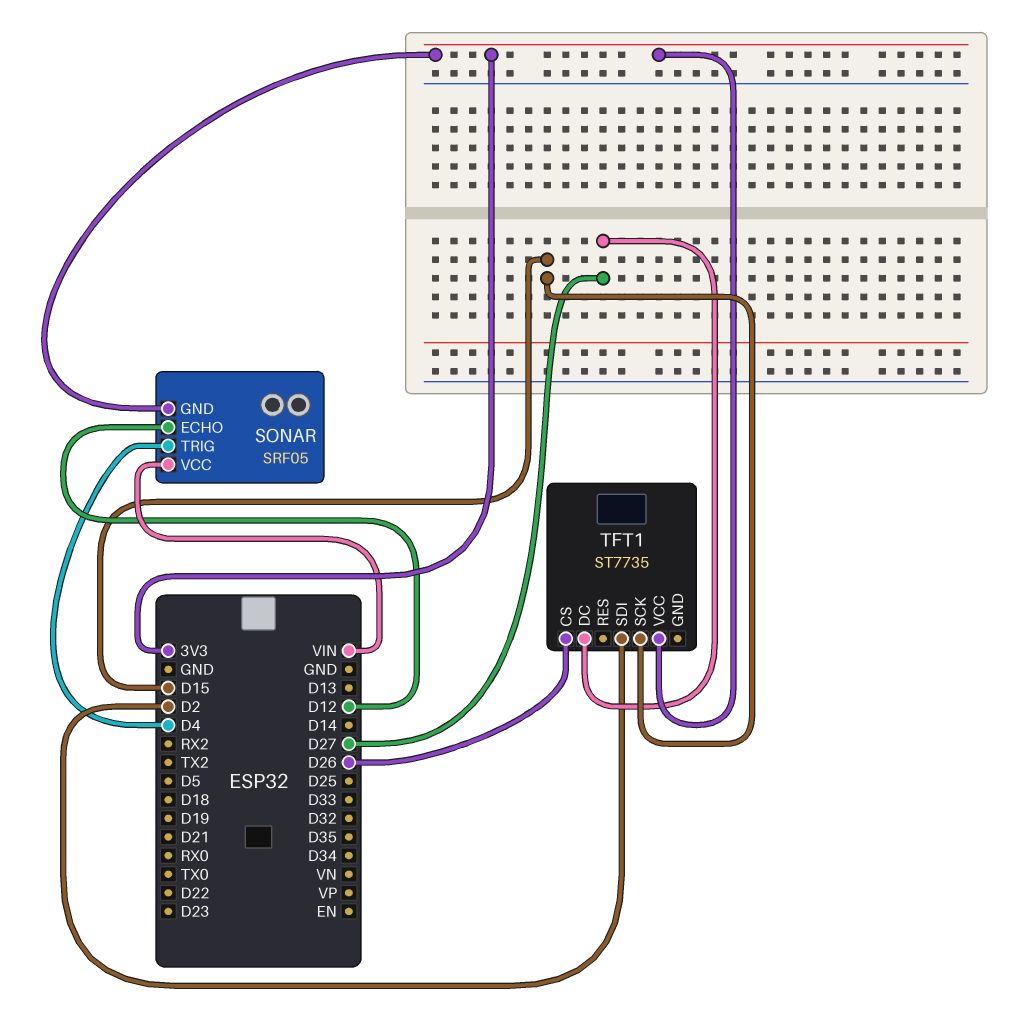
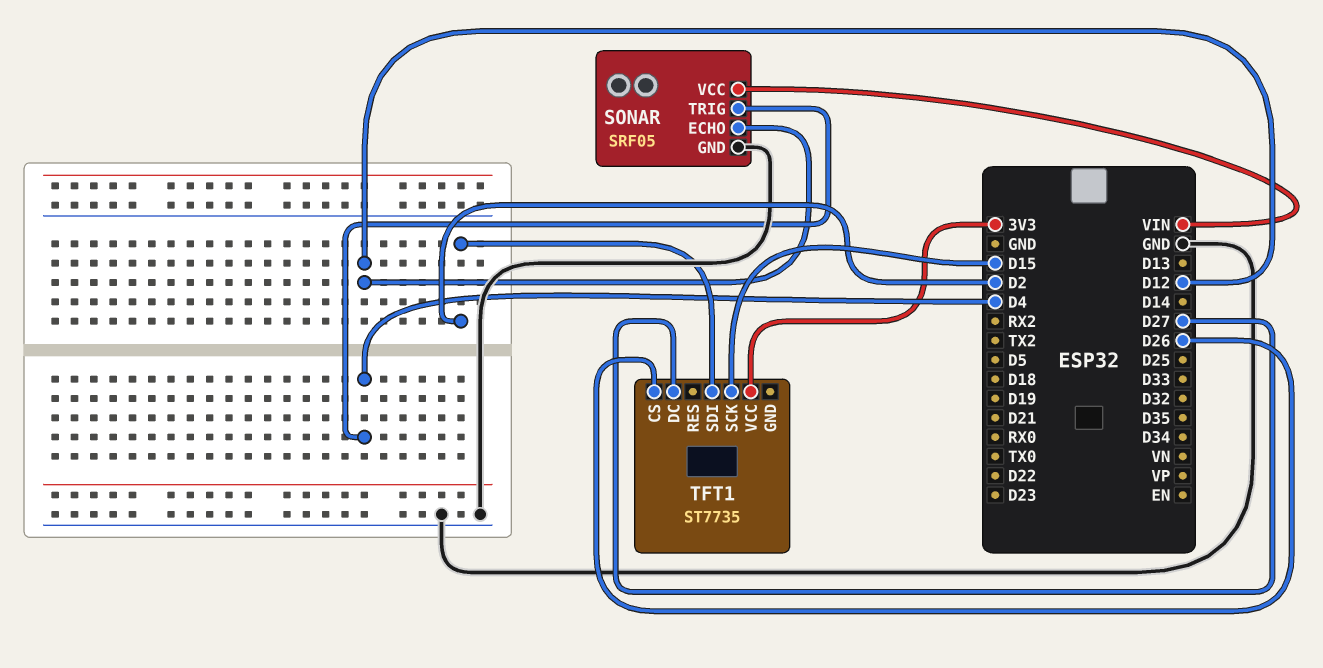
SONAR pin GND: 3V3 -> GND

